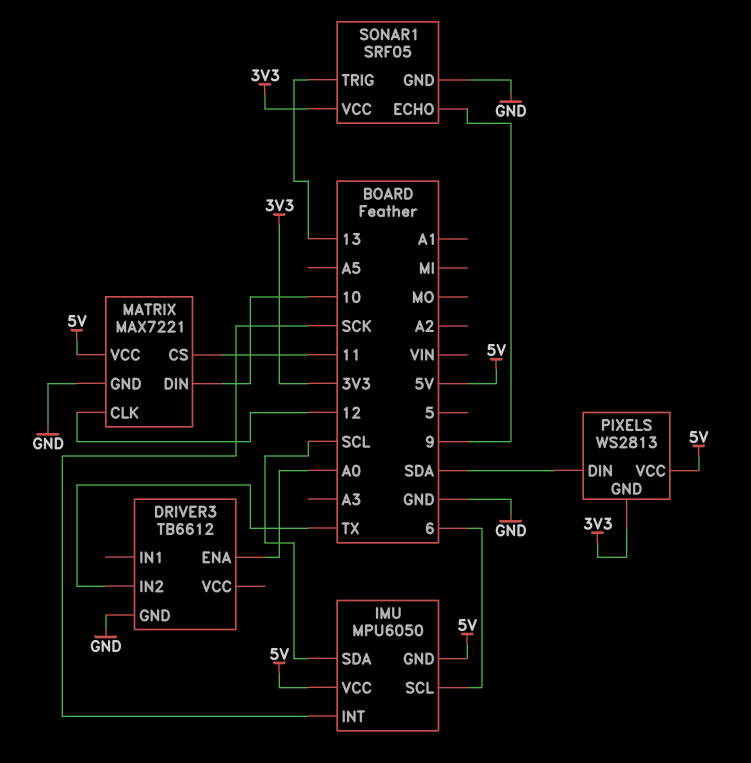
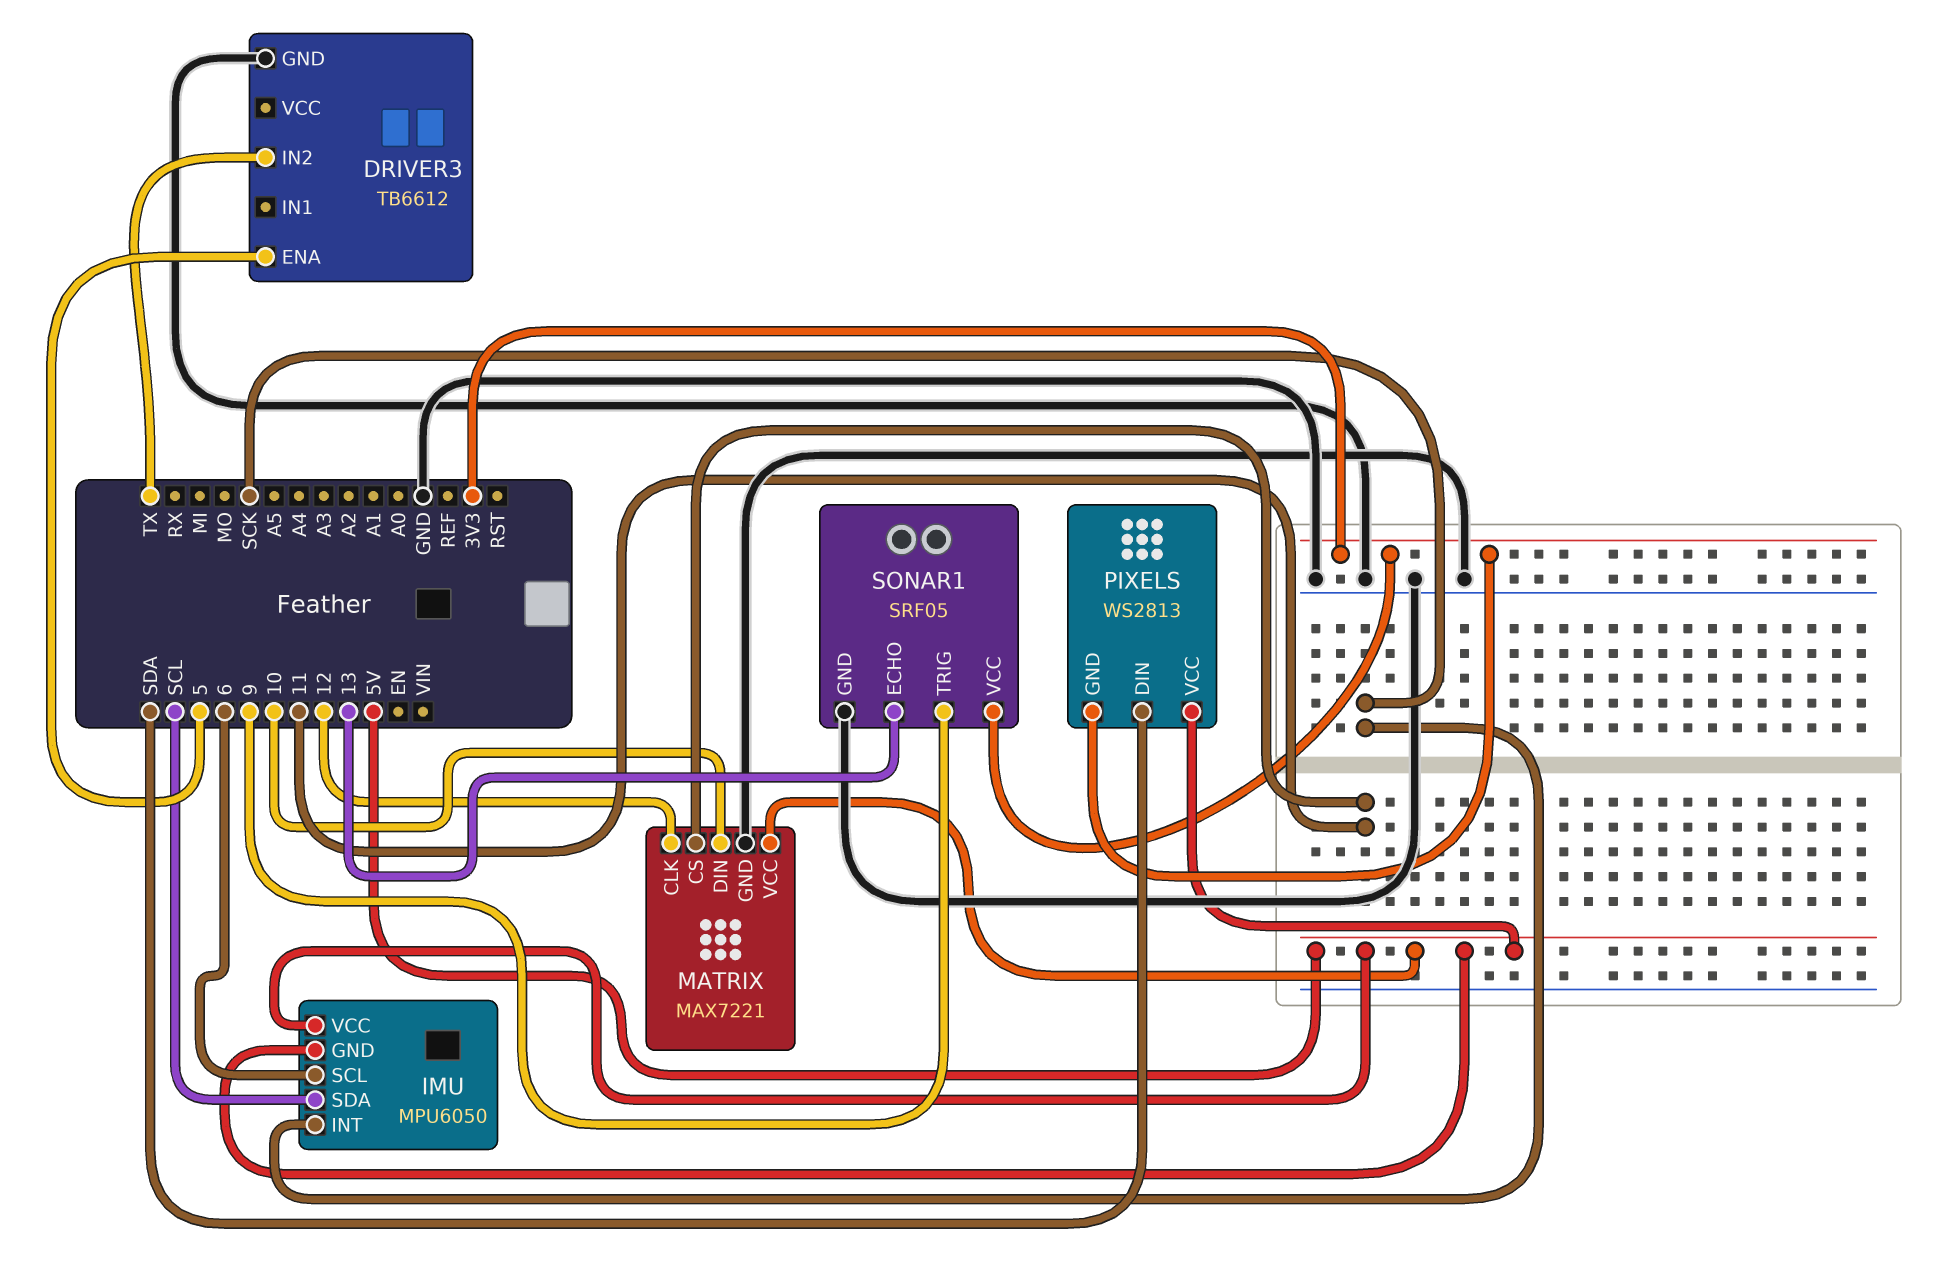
DRIVER3 pin ENA: A0 -> 5
SONAR1 pin ECHO: 9 -> 13
SONAR1 pin TRIG: 13 -> 9

